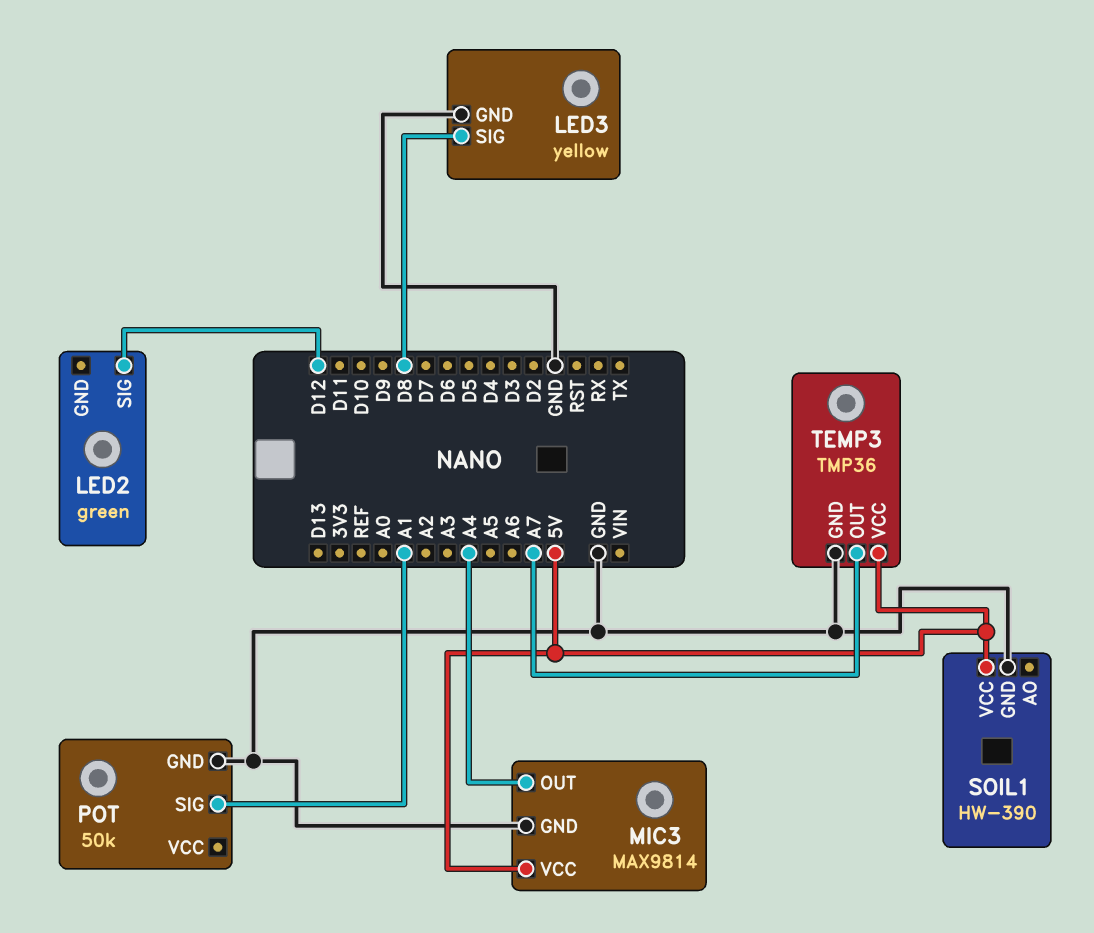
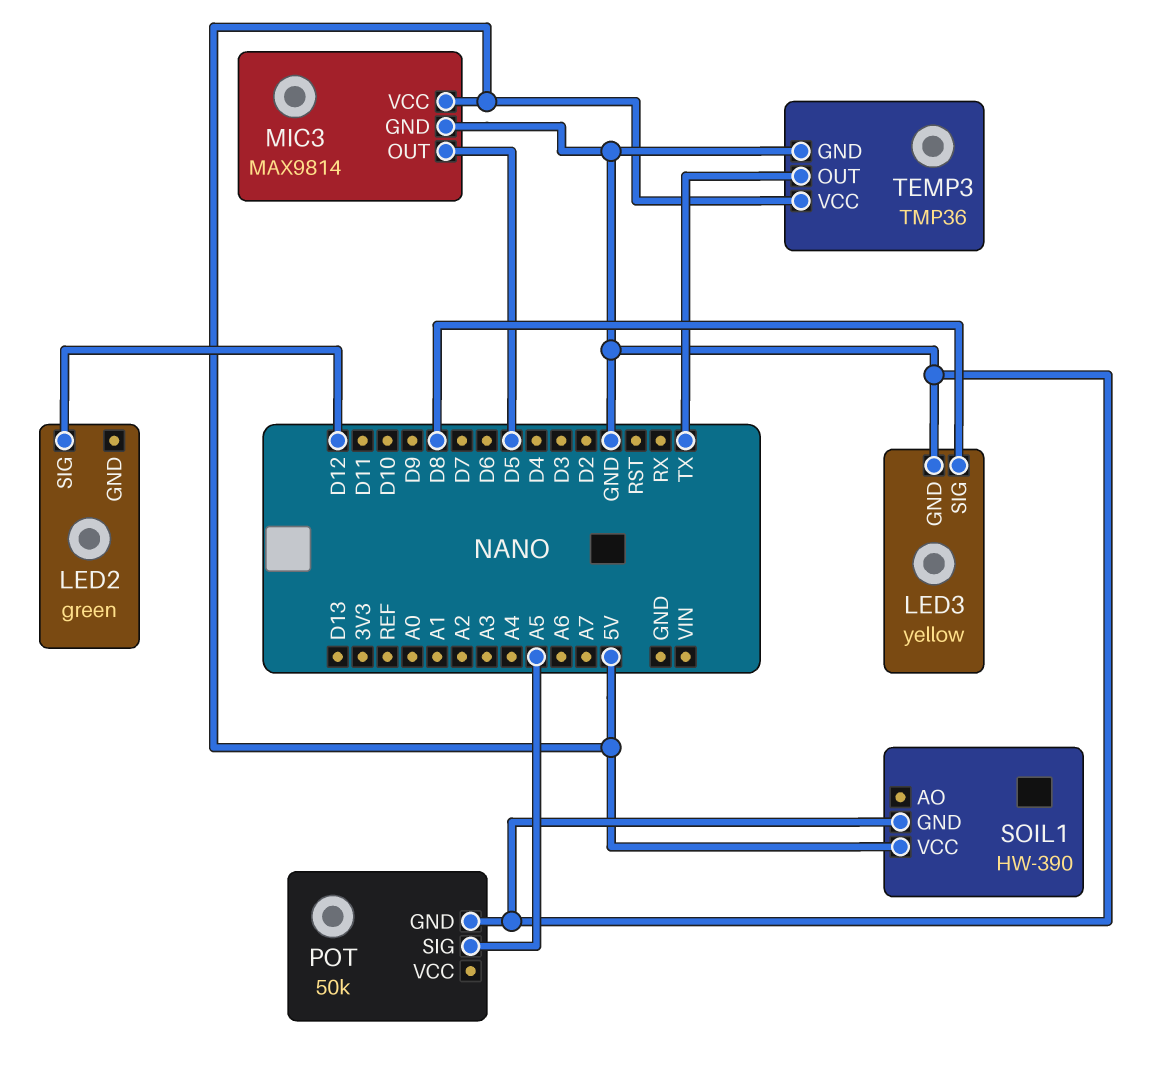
MIC3 pin OUT: A4 -> D5
POT pin SIG: A1 -> A5
TEMP3 pin OUT: A7 -> TX

